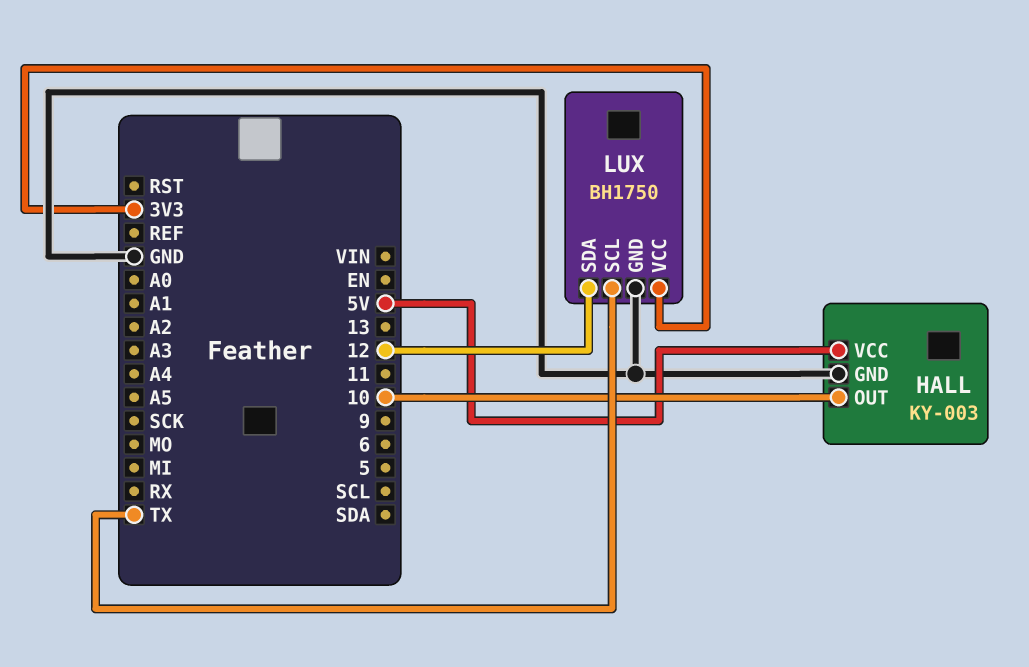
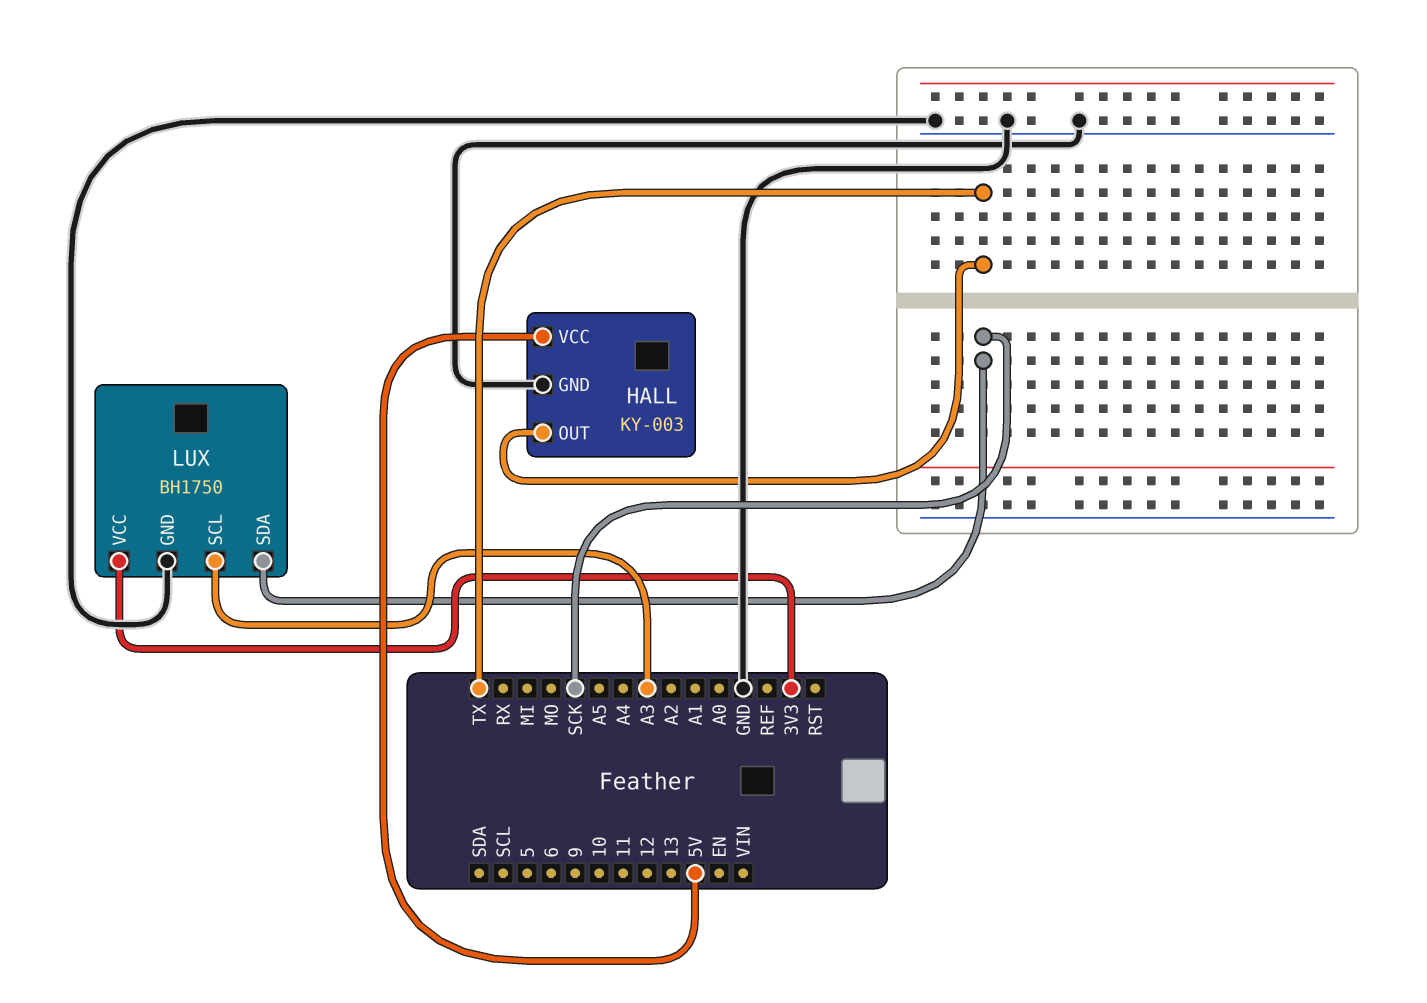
HALL pin OUT: 10 -> TX
LUX pin SCL: TX -> A3
LUX pin SDA: 12 -> SCK

